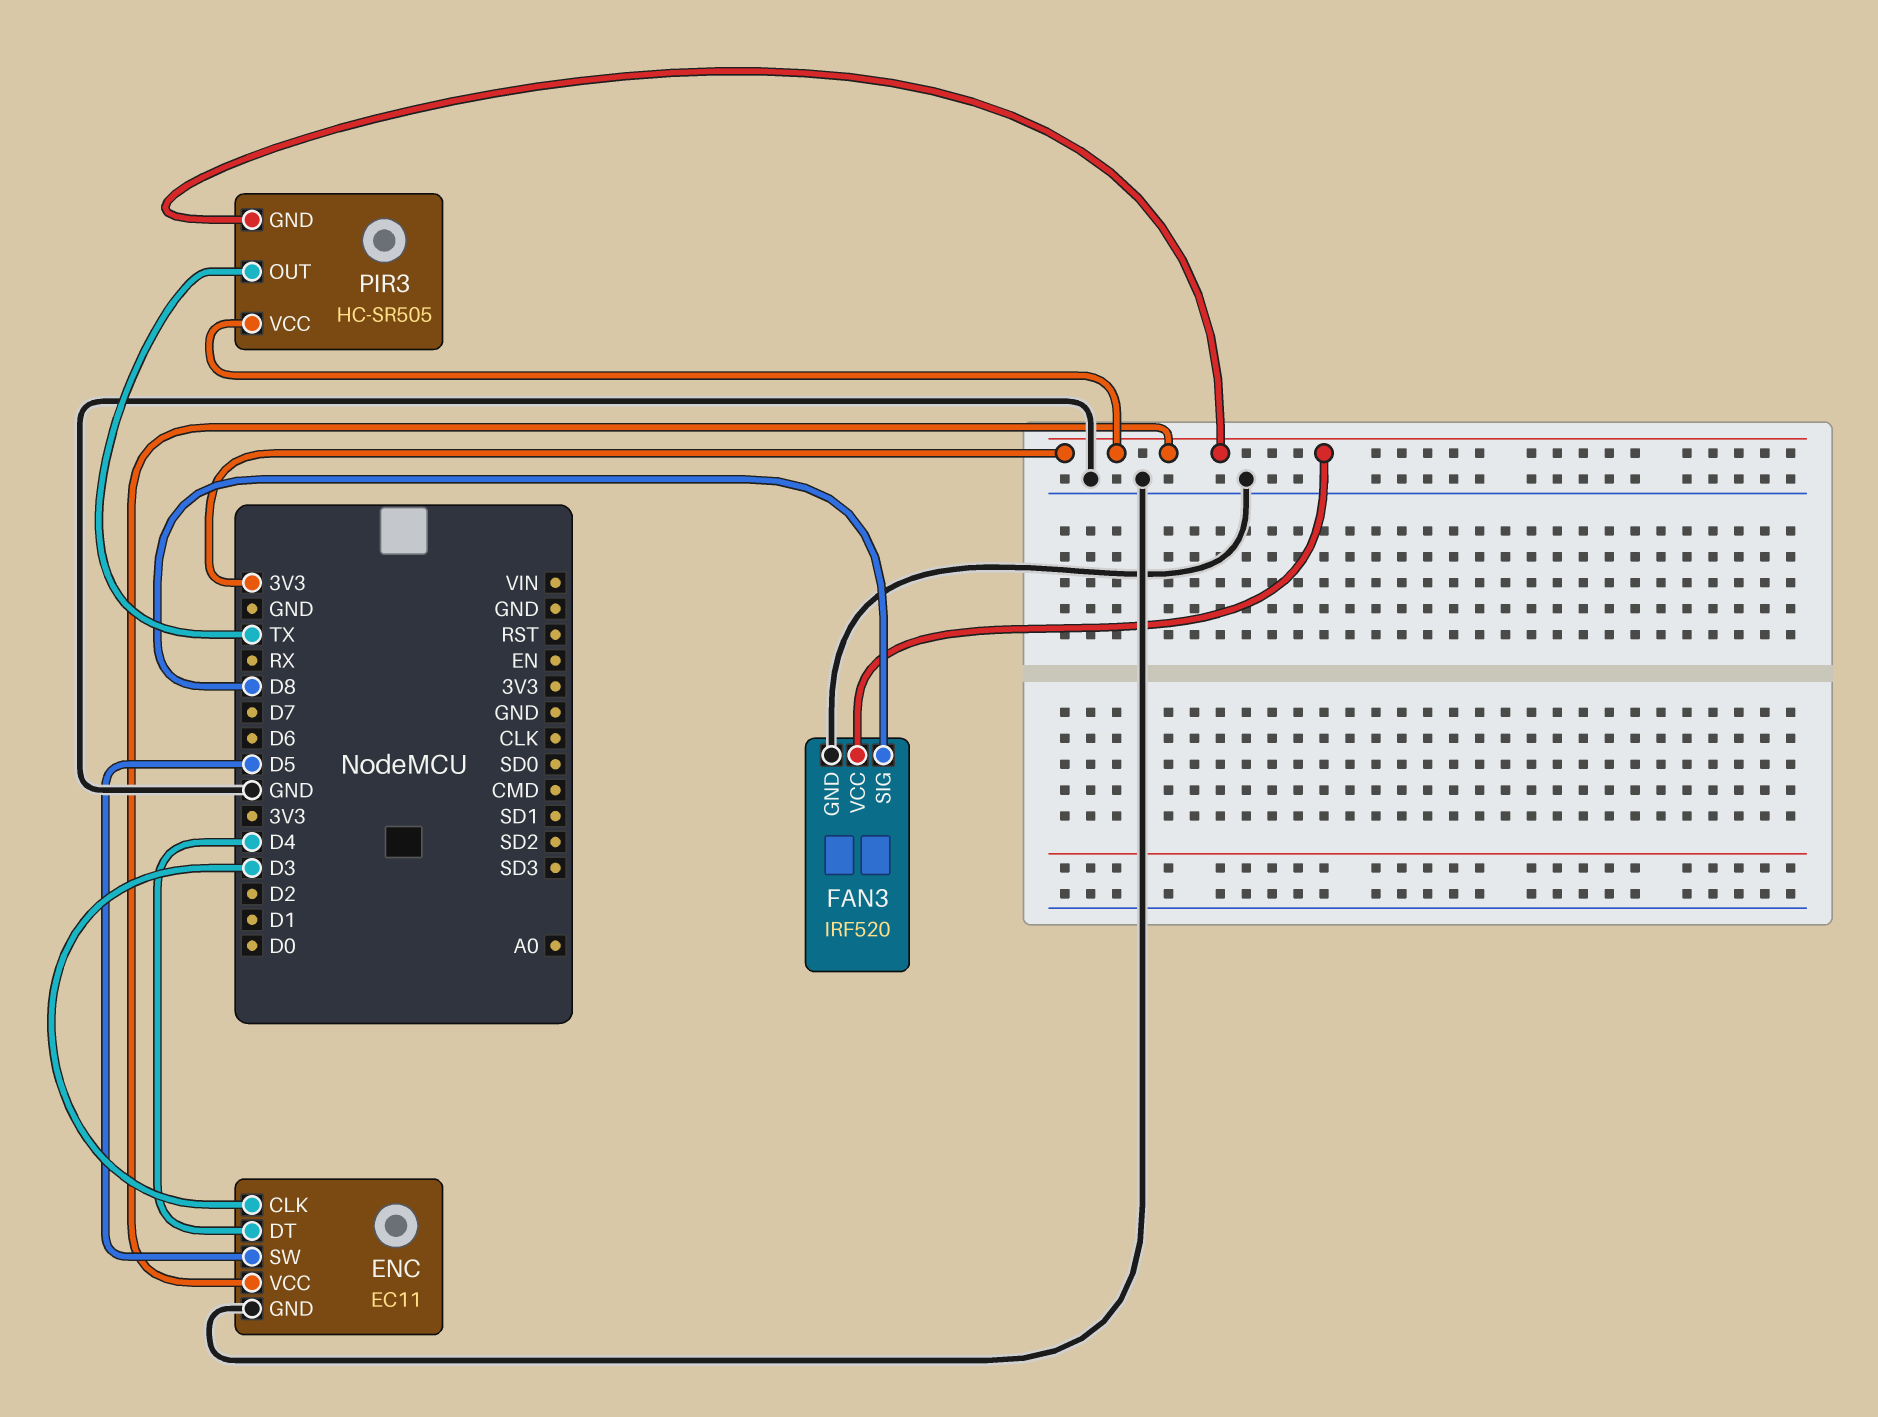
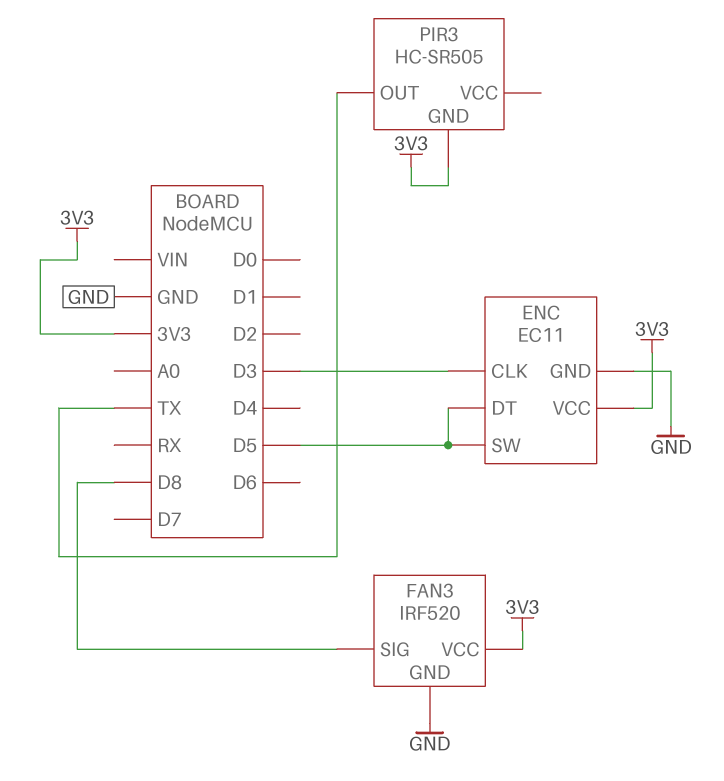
ENC pin DT: D4 -> D5
PIR3 pin VCC: 3V3 -> none

